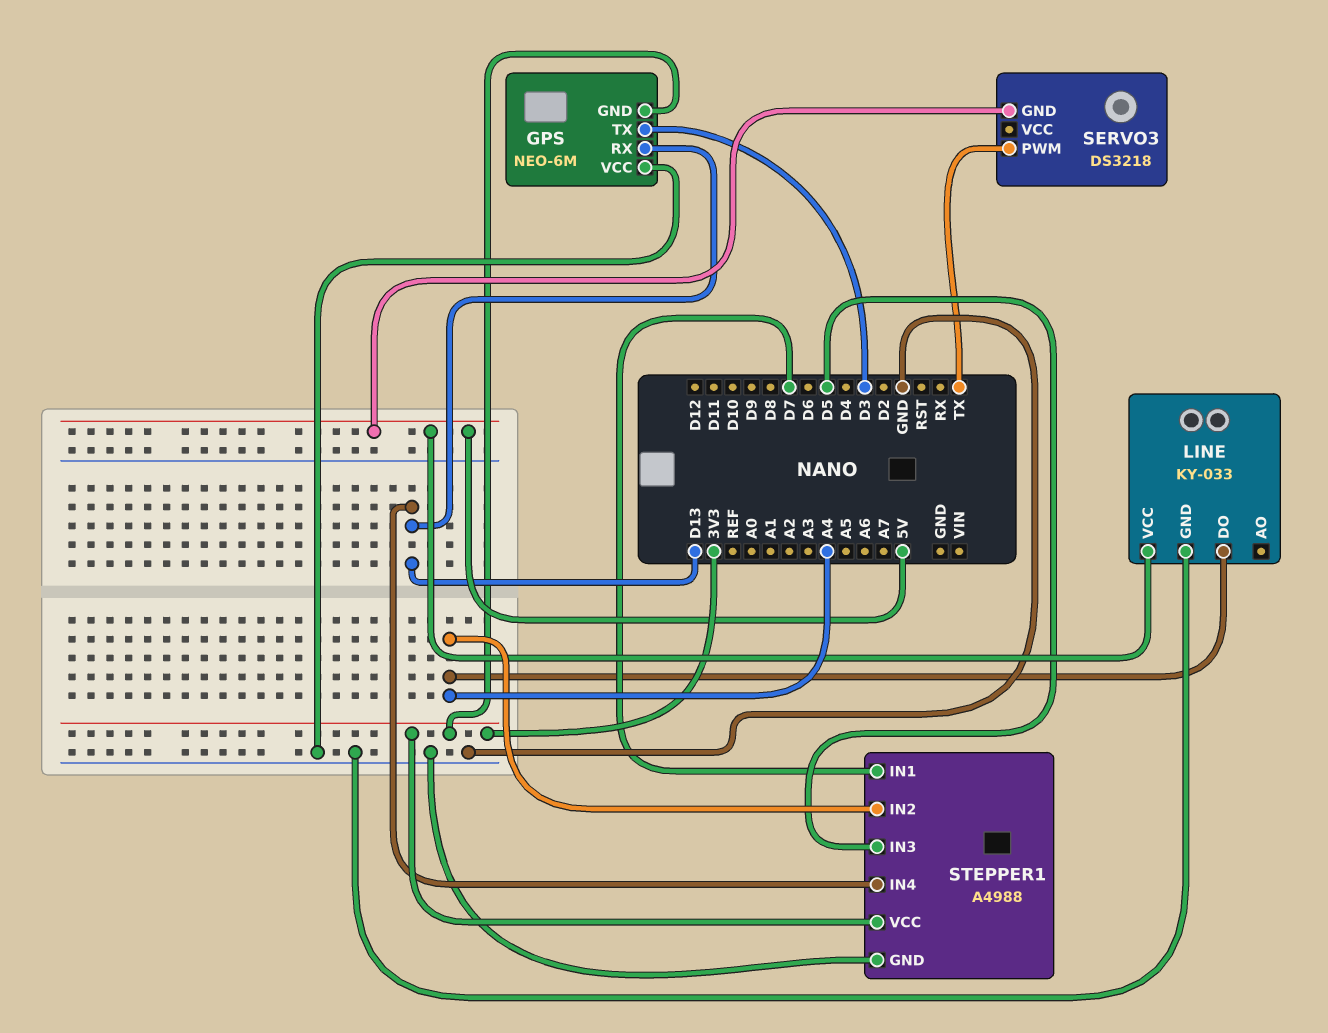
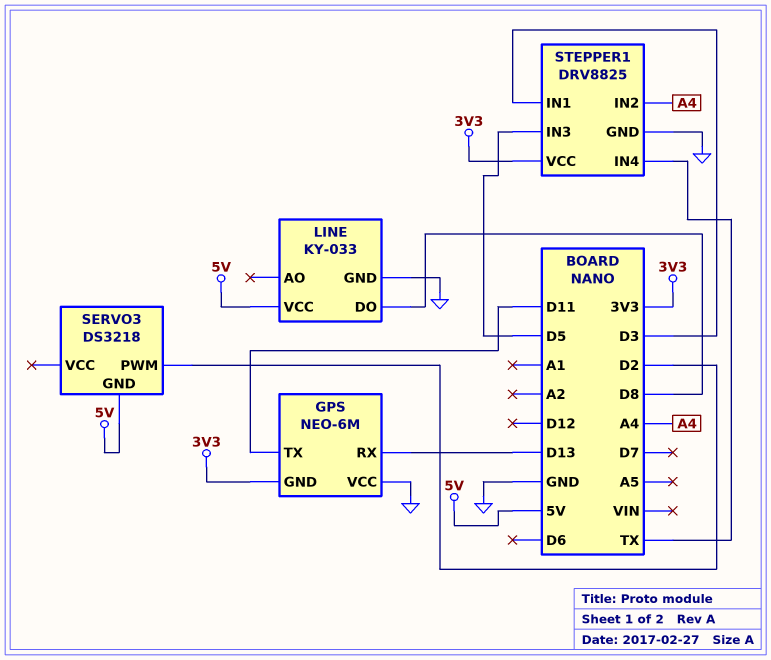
GPS pin TX: D3 -> D11
LINE pin DO: A4 -> D8
SERVO3 pin PWM: TX -> D2
STEPPER1: A4988 -> DRV8825
STEPPER1 pin IN1: D7 -> D3
STEPPER1 pin IN4: D13 -> TX

